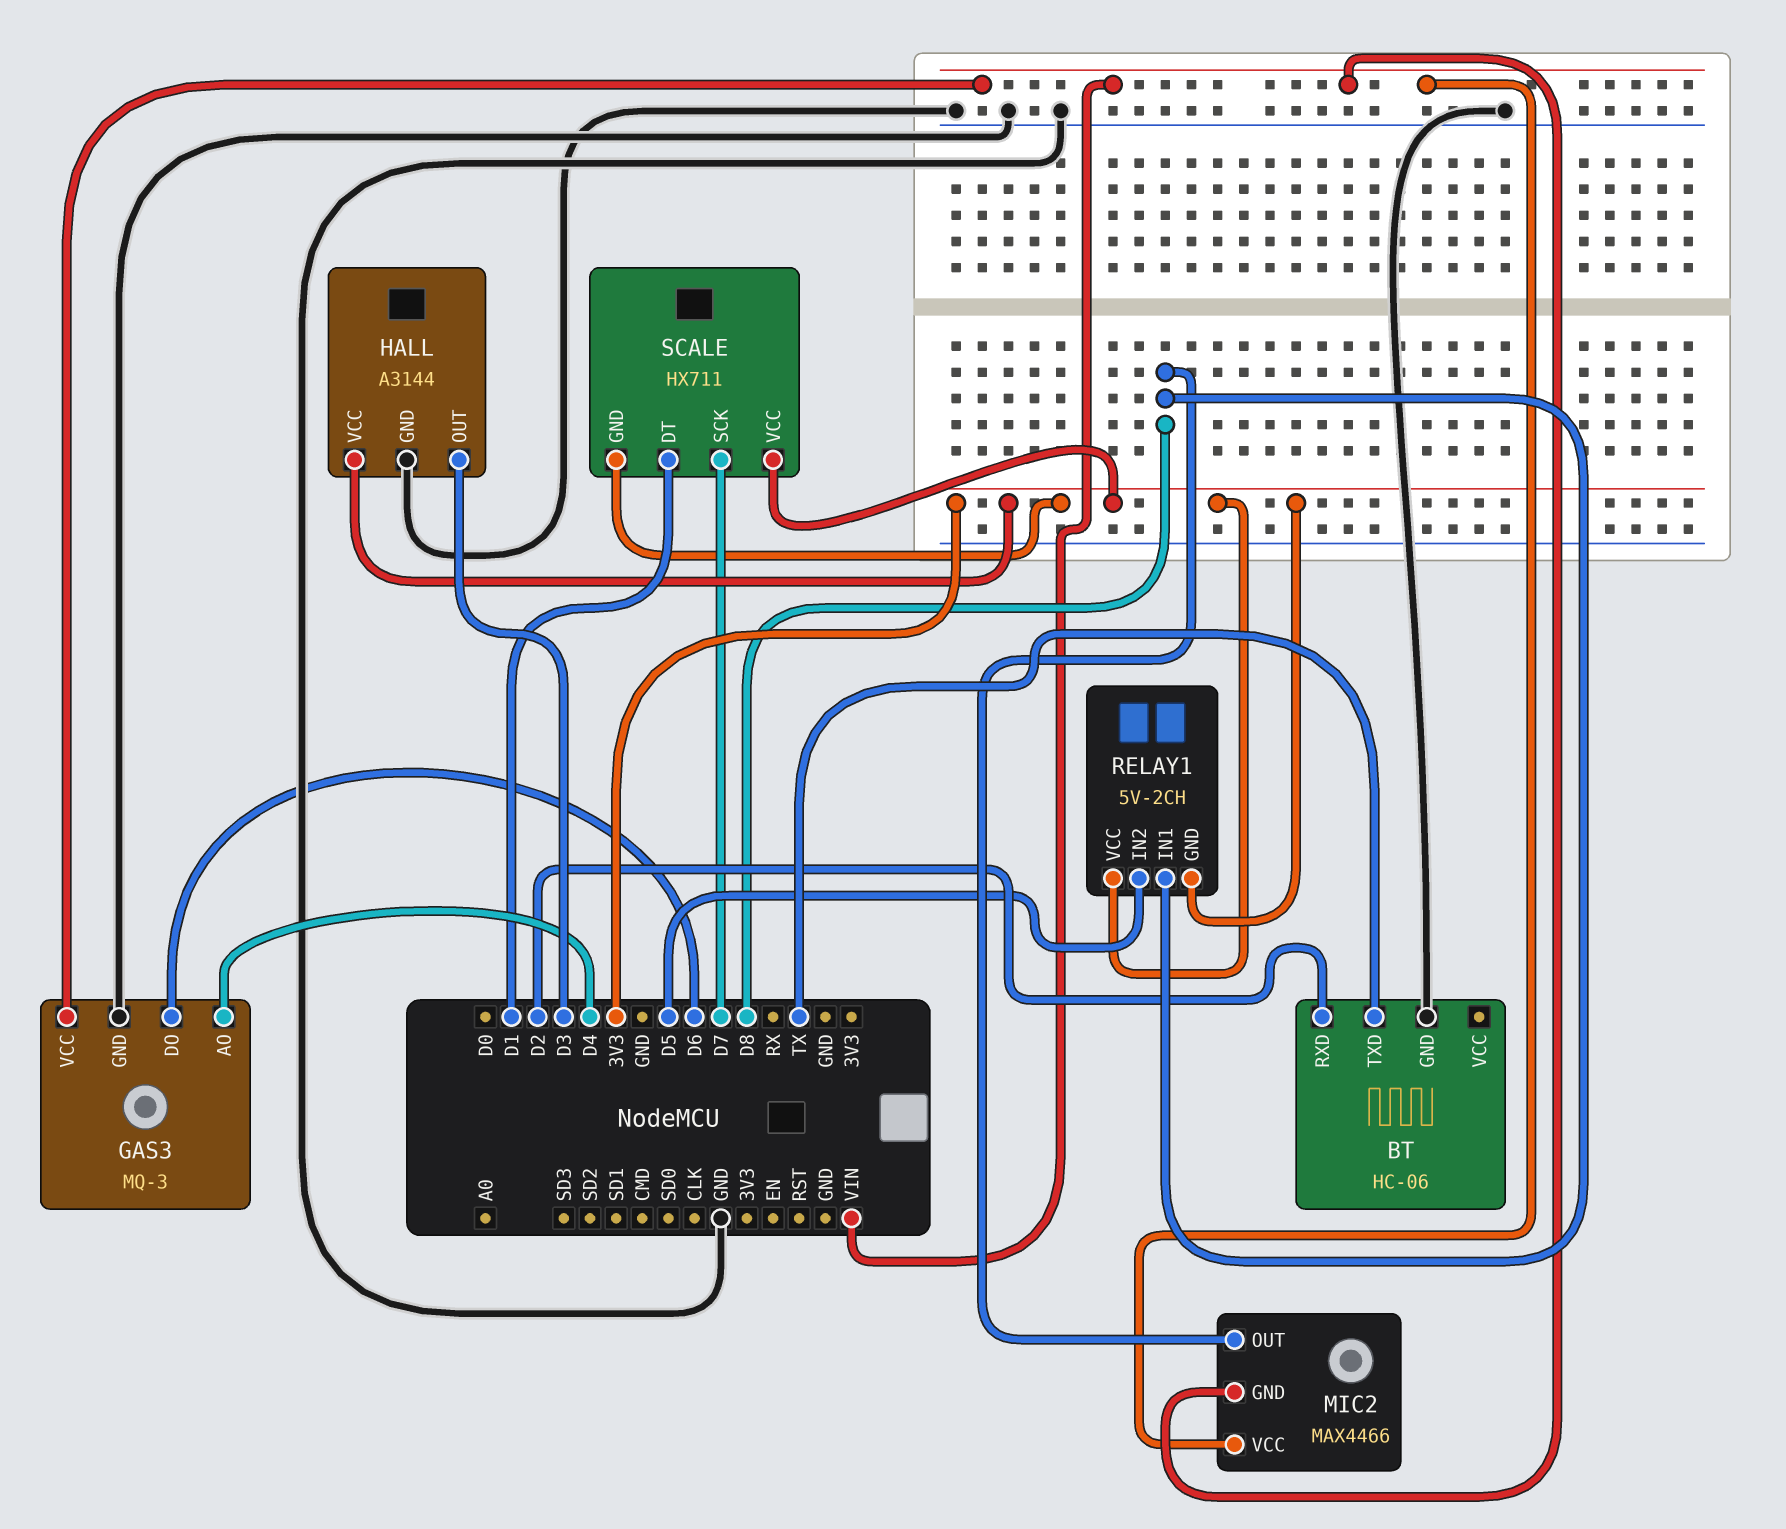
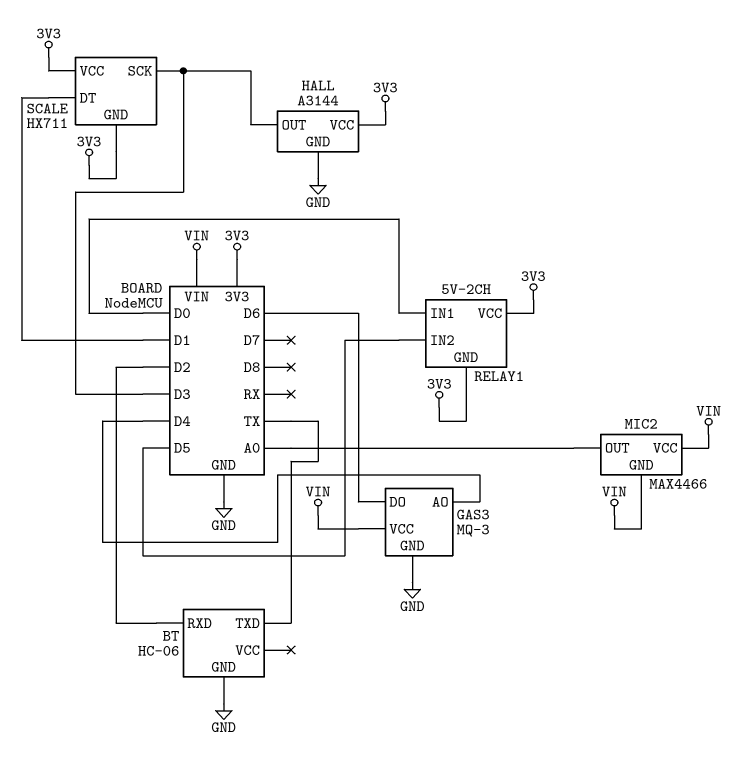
MIC2 pin OUT: D8 -> A0
RELAY1 pin IN1: D8 -> D0
SCALE pin SCK: D7 -> D3

